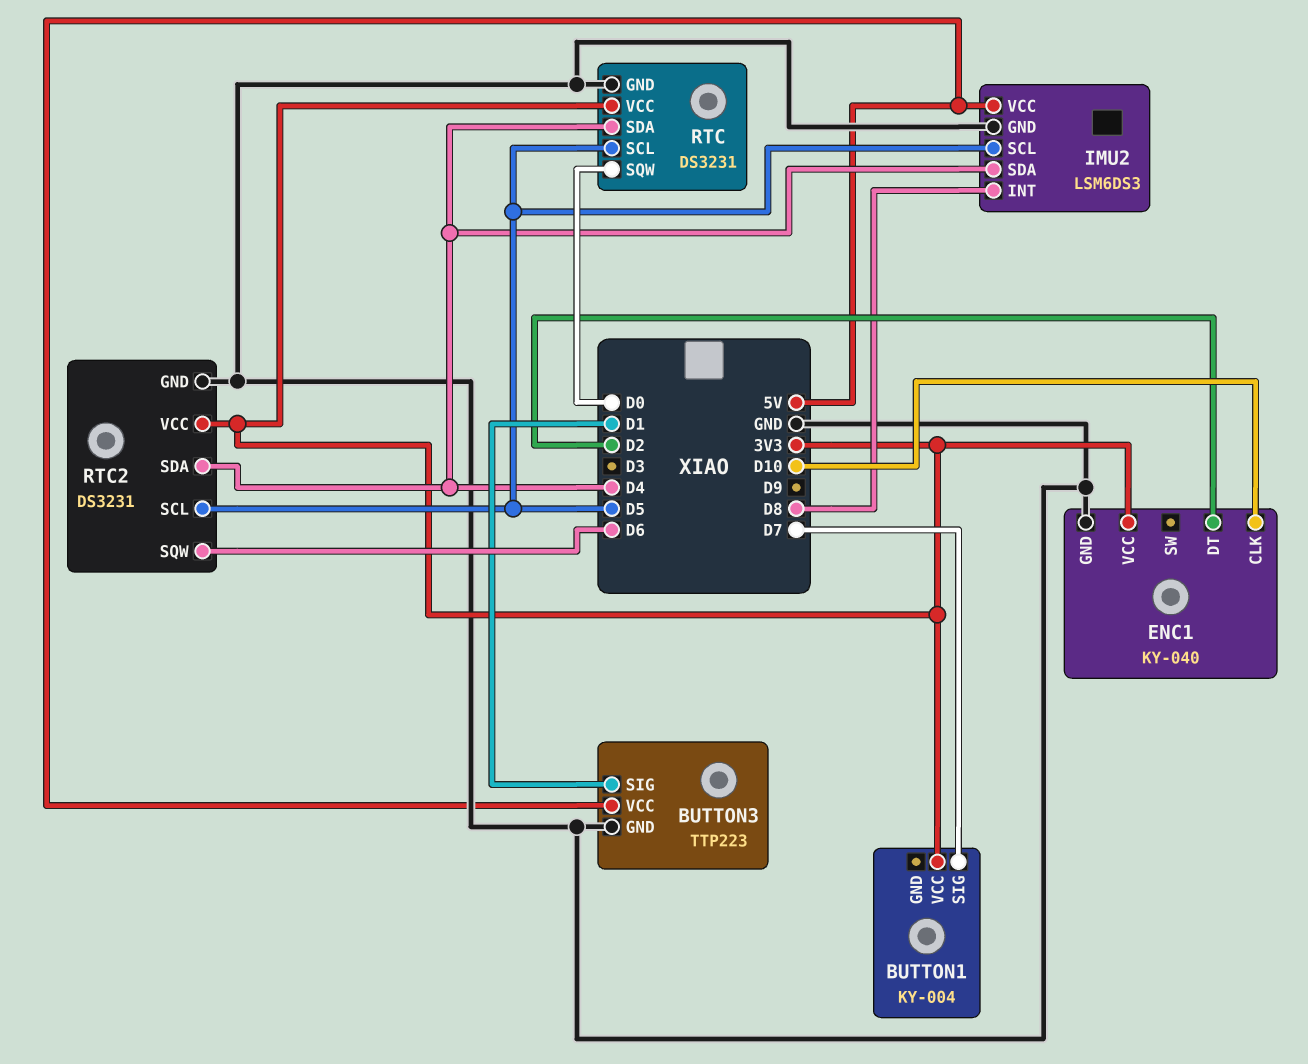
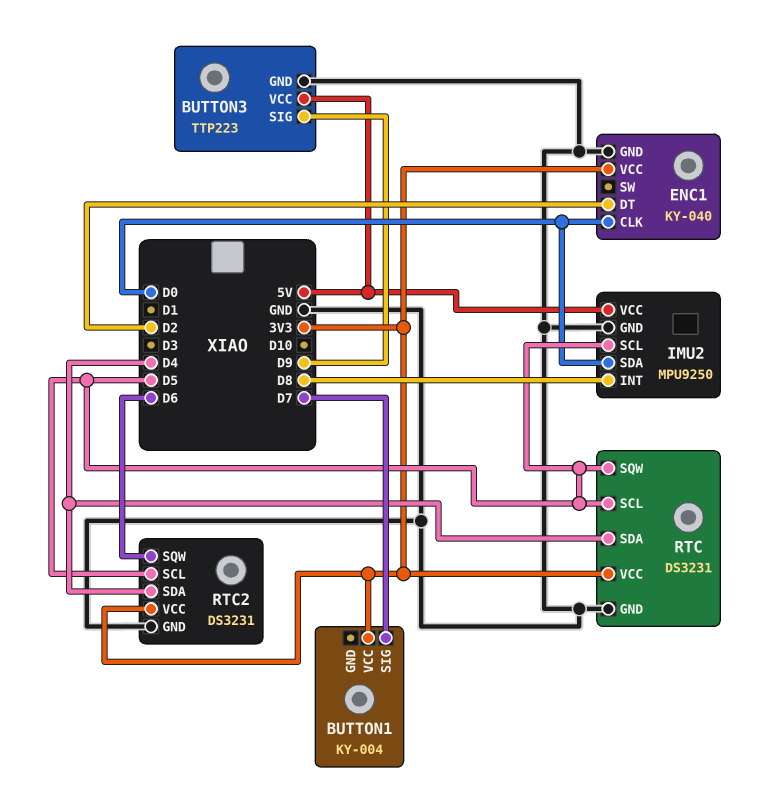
BUTTON3 pin SIG: D1 -> D9
ENC1 pin CLK: D10 -> D0
IMU2: LSM6DS3 -> MPU9250
IMU2 pin SDA: D4 -> D0
RTC pin SQW: D0 -> D5

